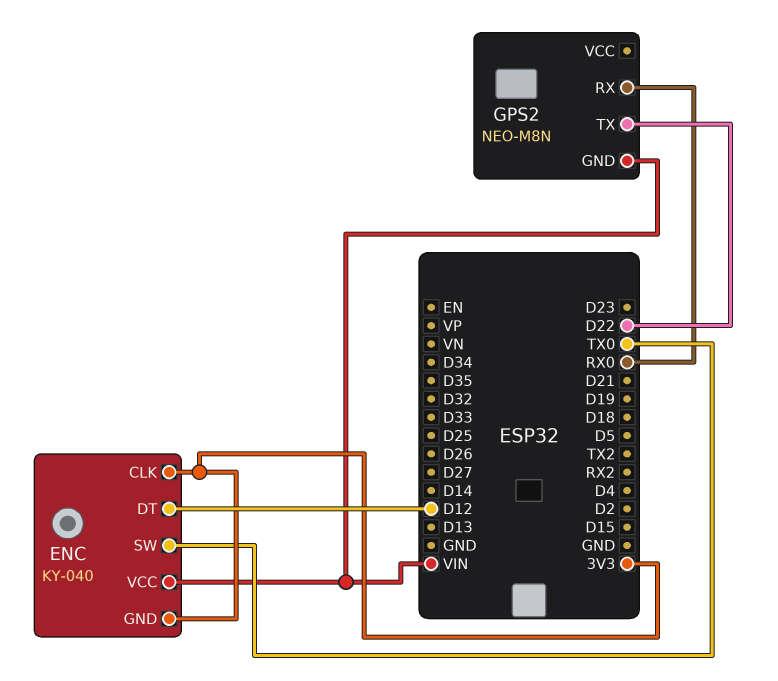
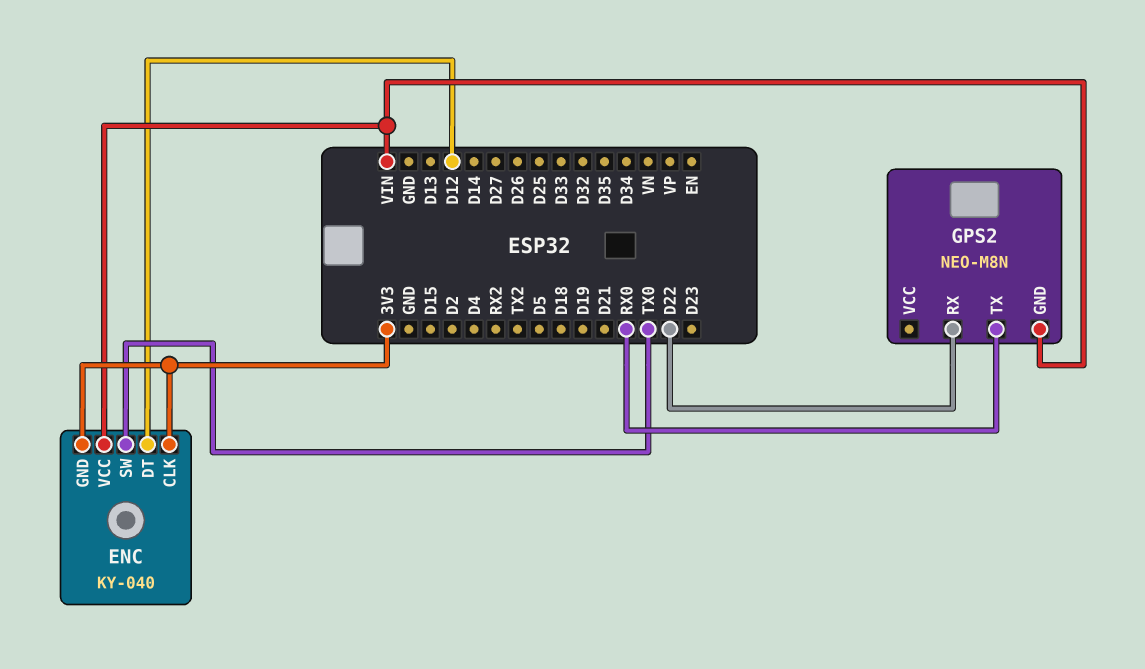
GPS2 pin RX: RX0 -> D22
GPS2 pin TX: D22 -> RX0

